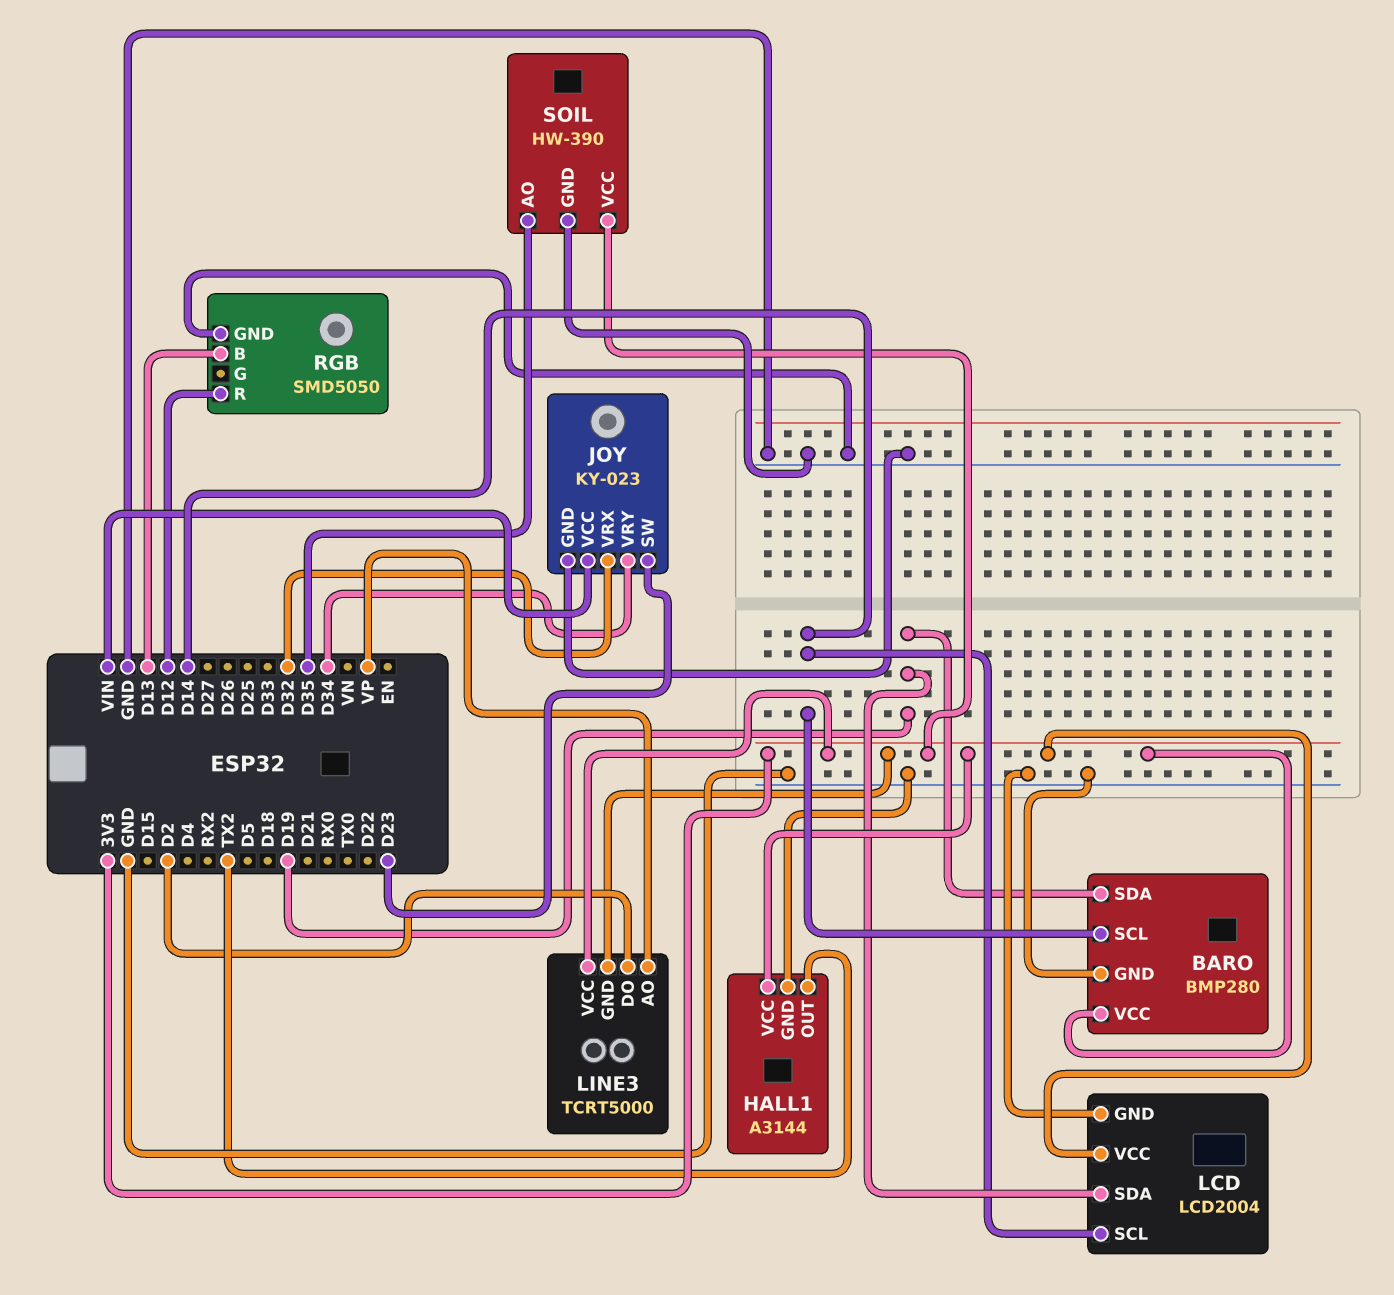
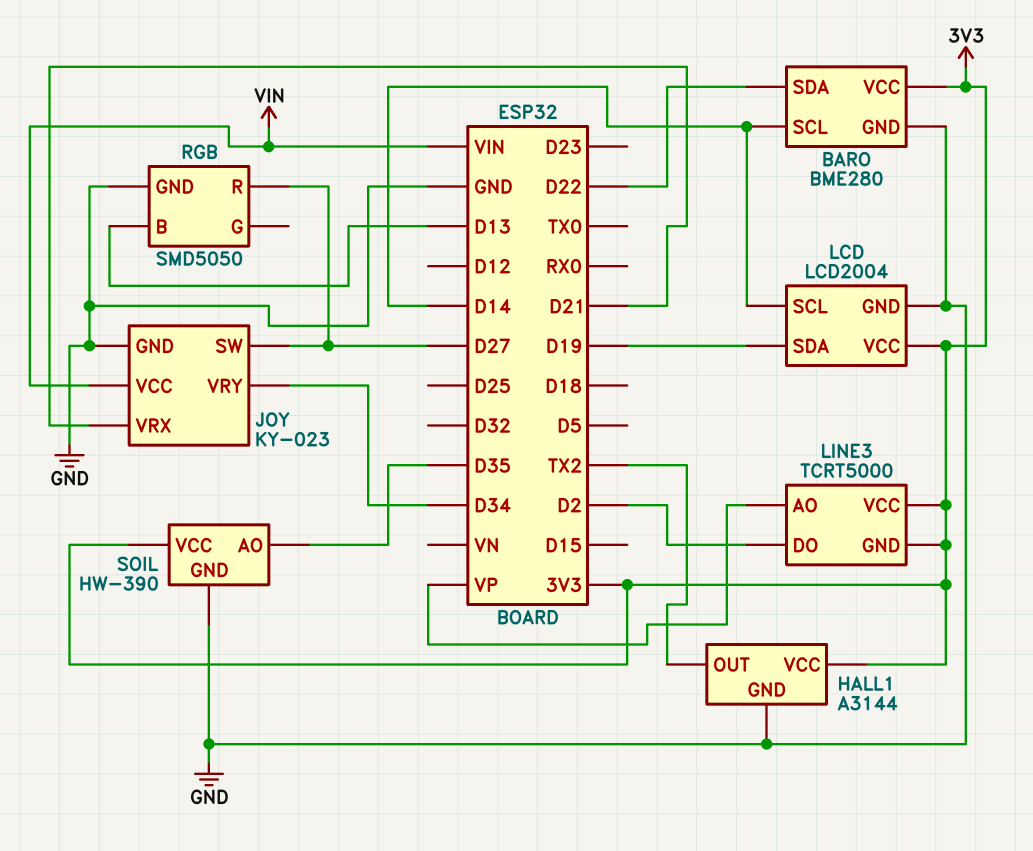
BARO: BMP280 -> BME280
BARO pin SDA: D19 -> D22
JOY pin SW: D23 -> D27
JOY pin VRX: D32 -> D21
RGB pin R: D12 -> D27

